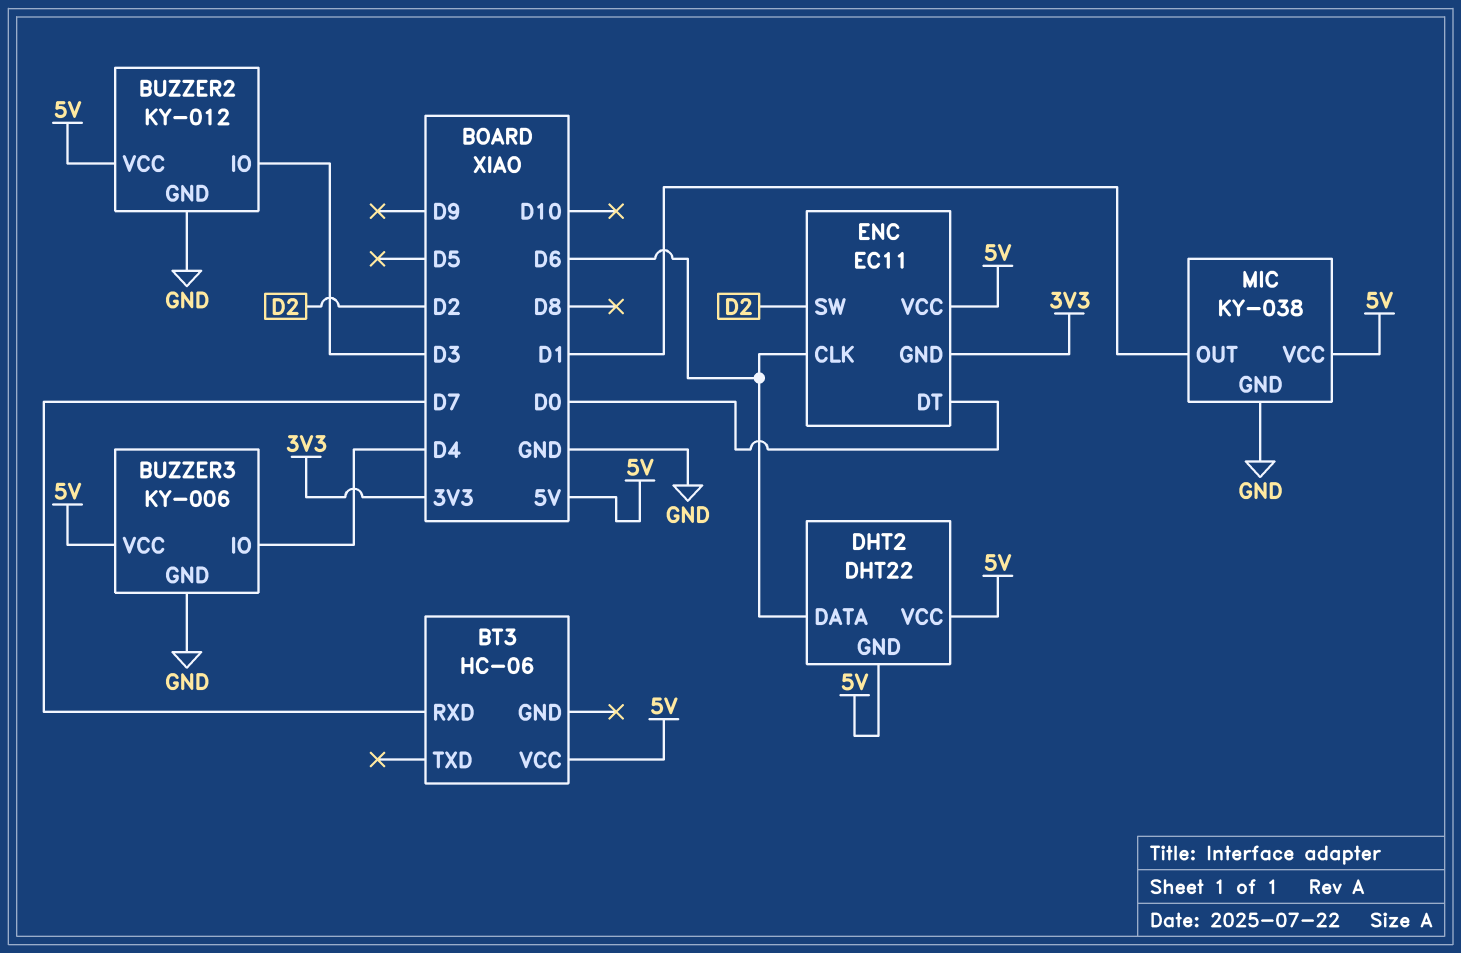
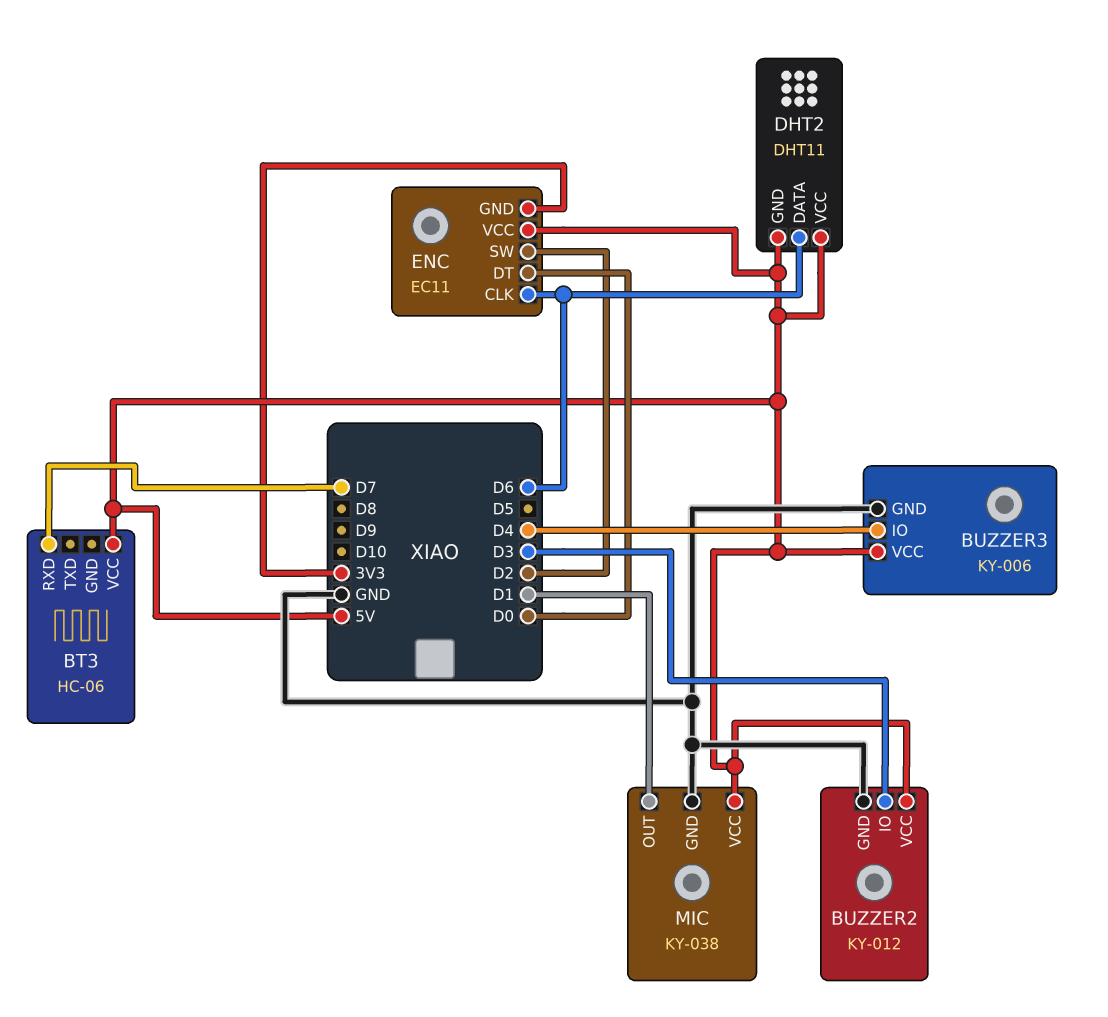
DHT2: DHT22 -> DHT11

